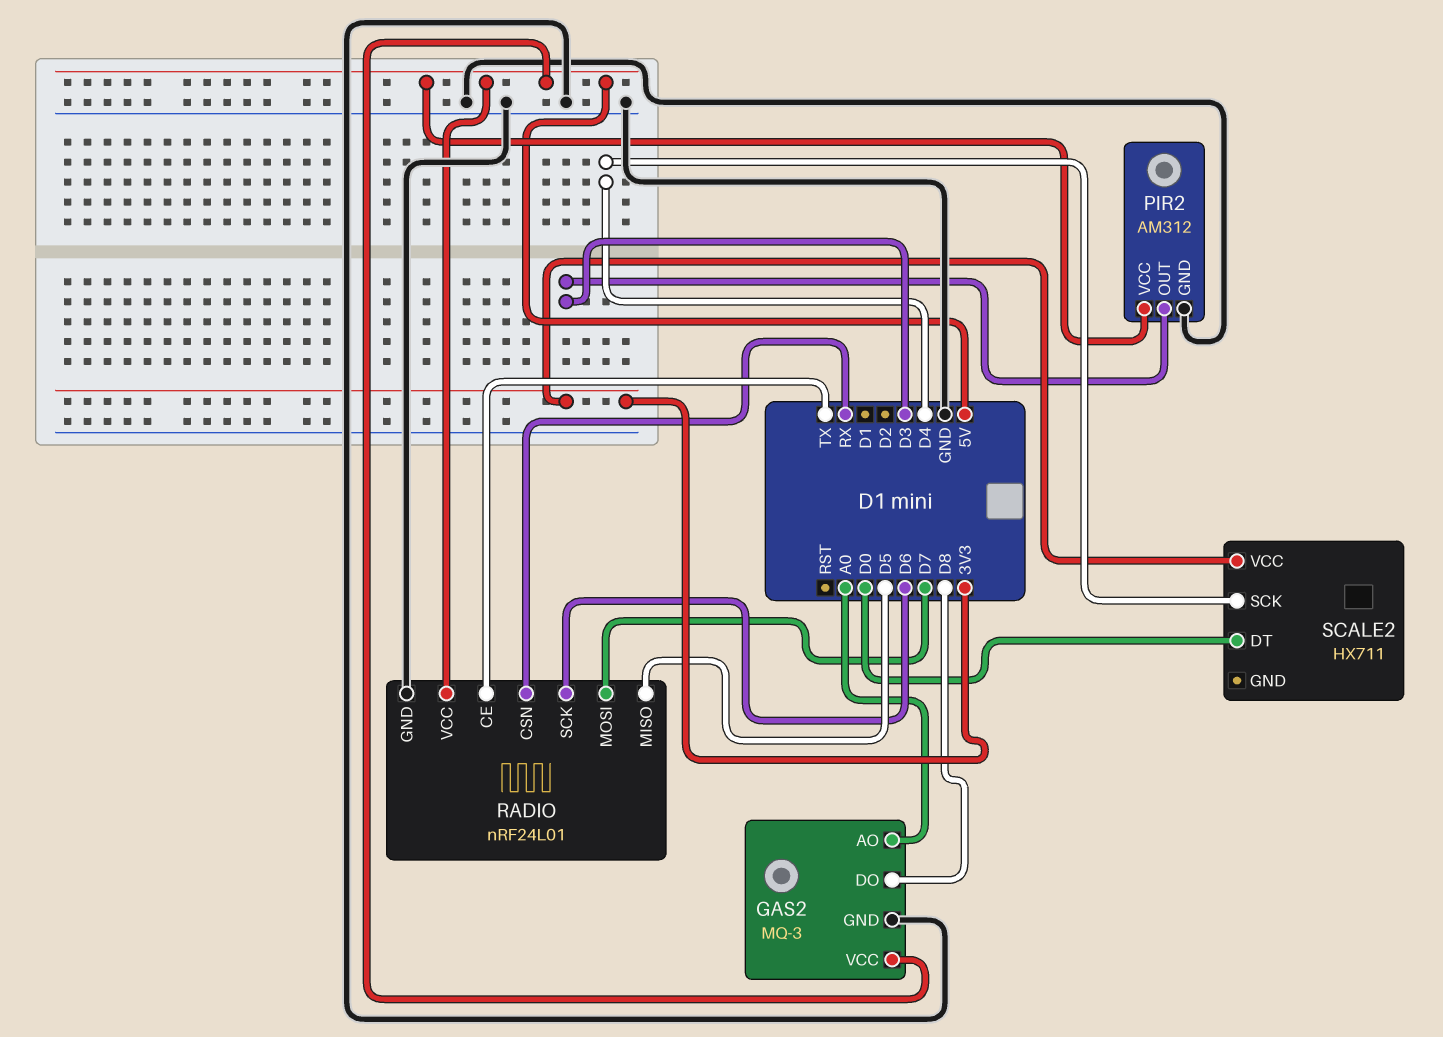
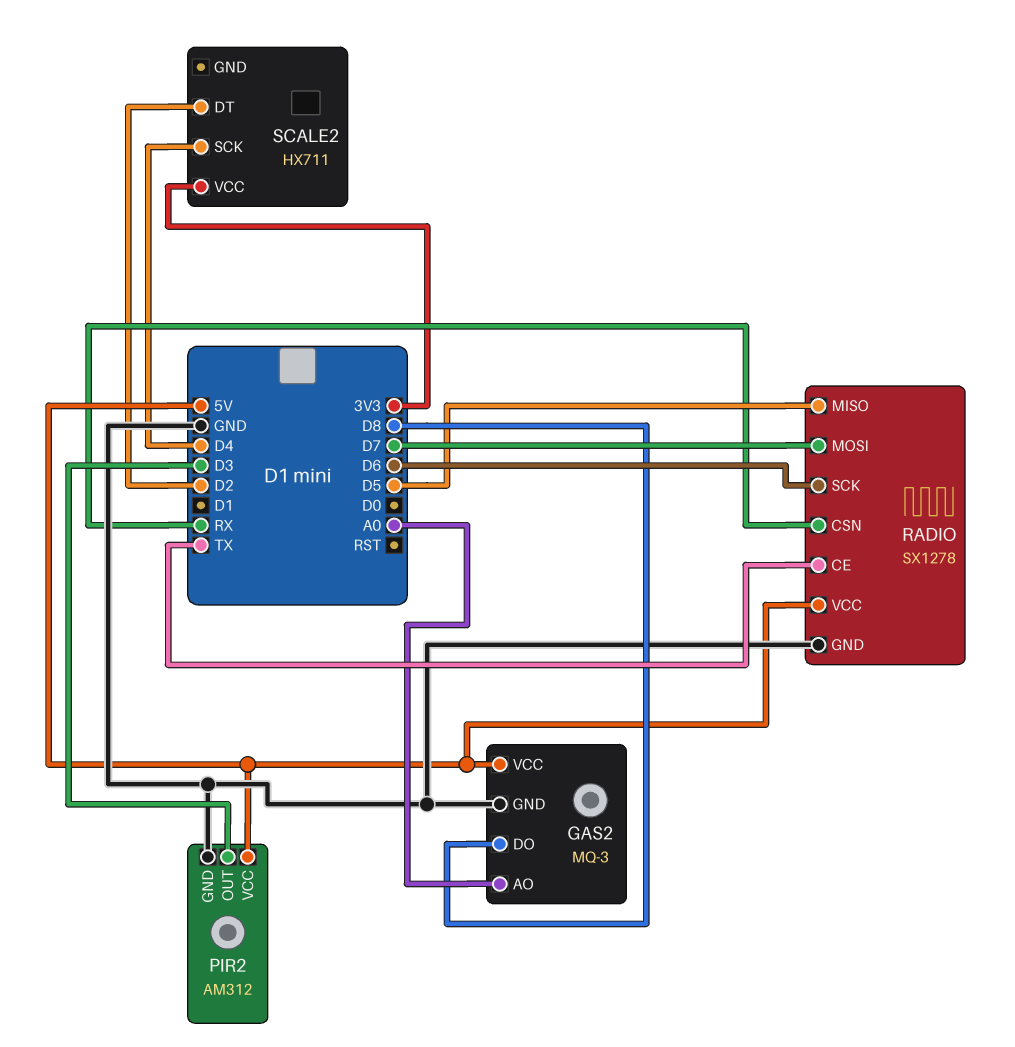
RADIO: nRF24L01 -> SX1278
SCALE2 pin DT: D0 -> D2

